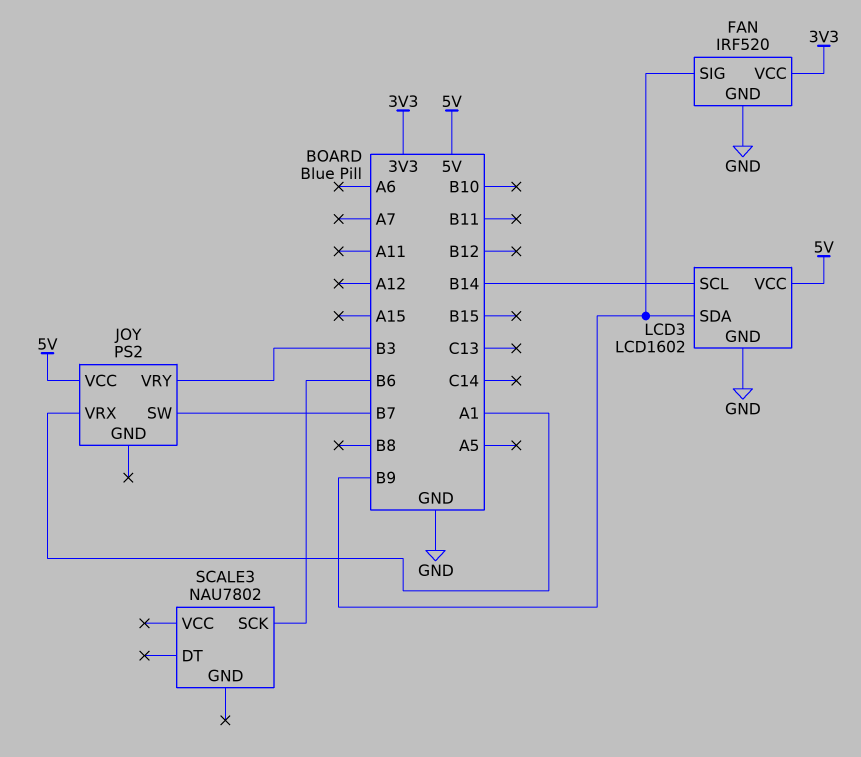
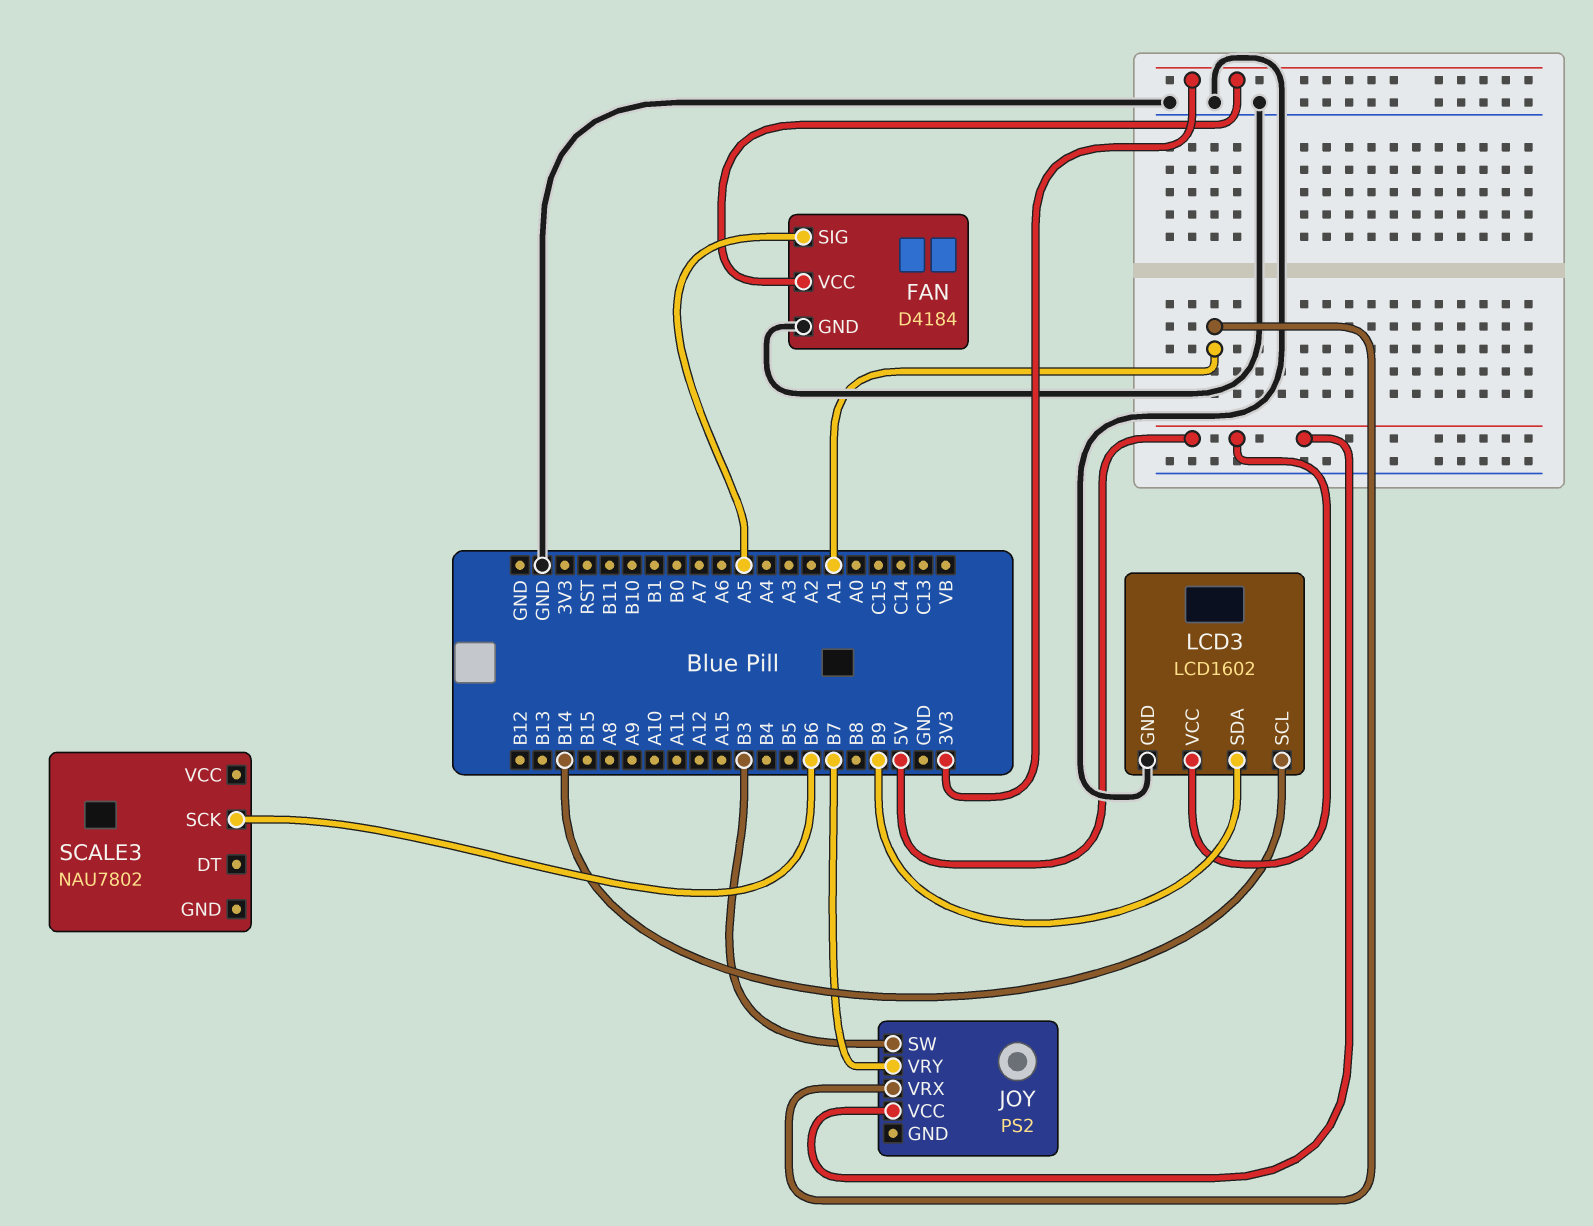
FAN: IRF520 -> D4184
FAN pin SIG: B9 -> A5
JOY pin SW: B7 -> B3
JOY pin VRY: B3 -> B7

